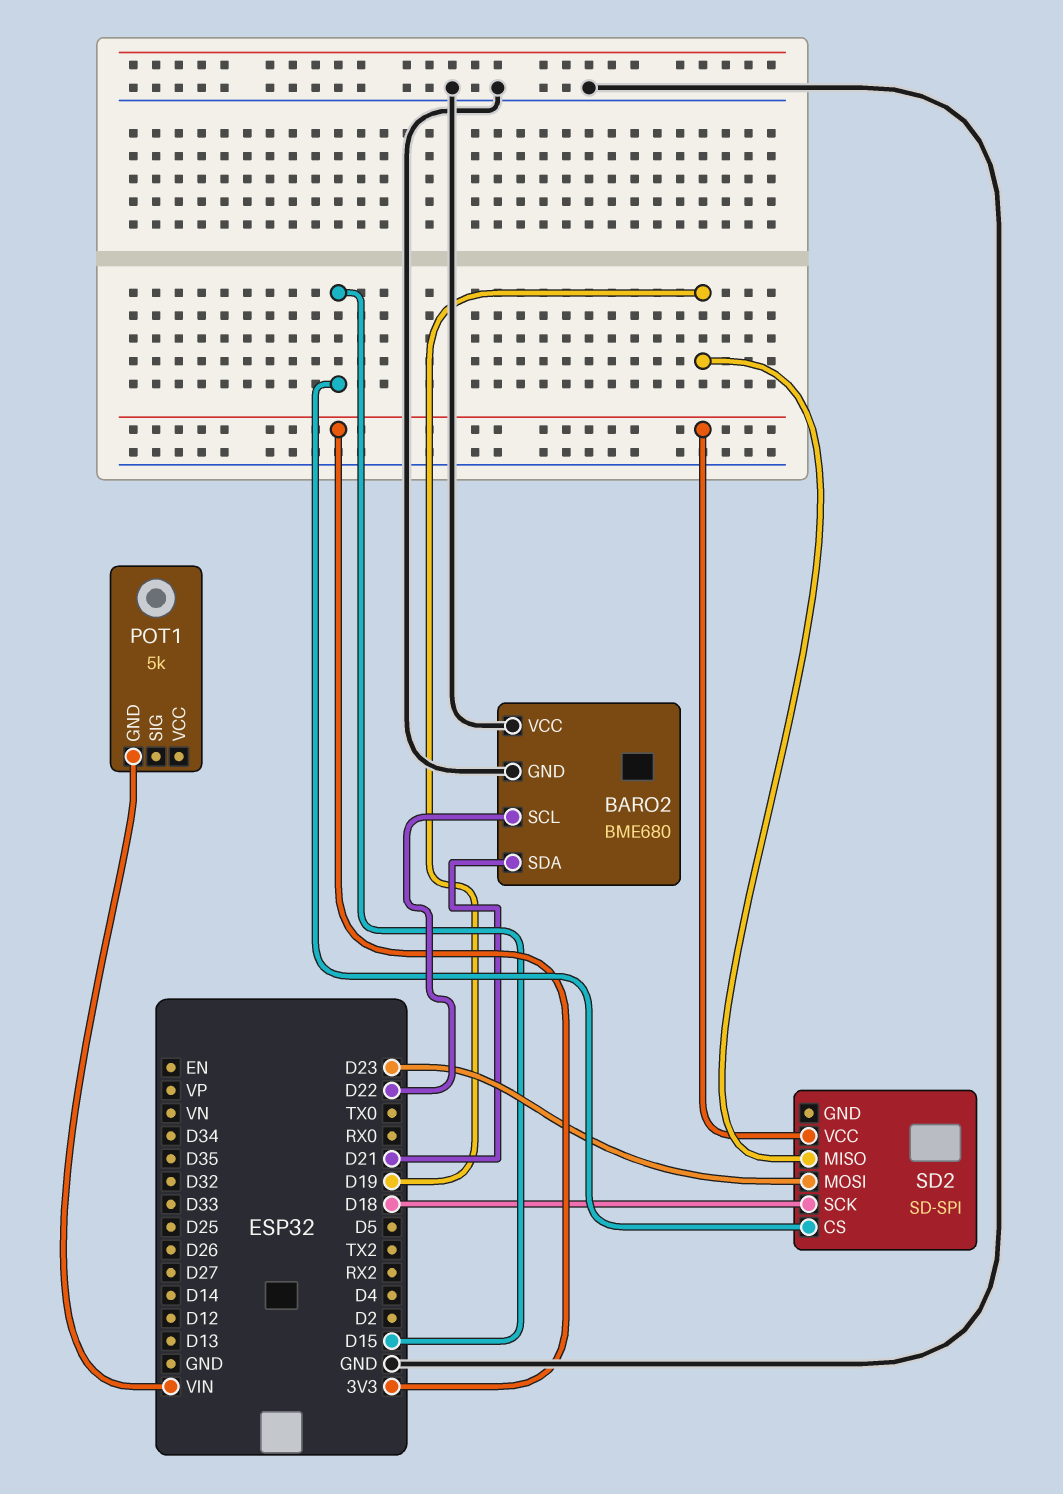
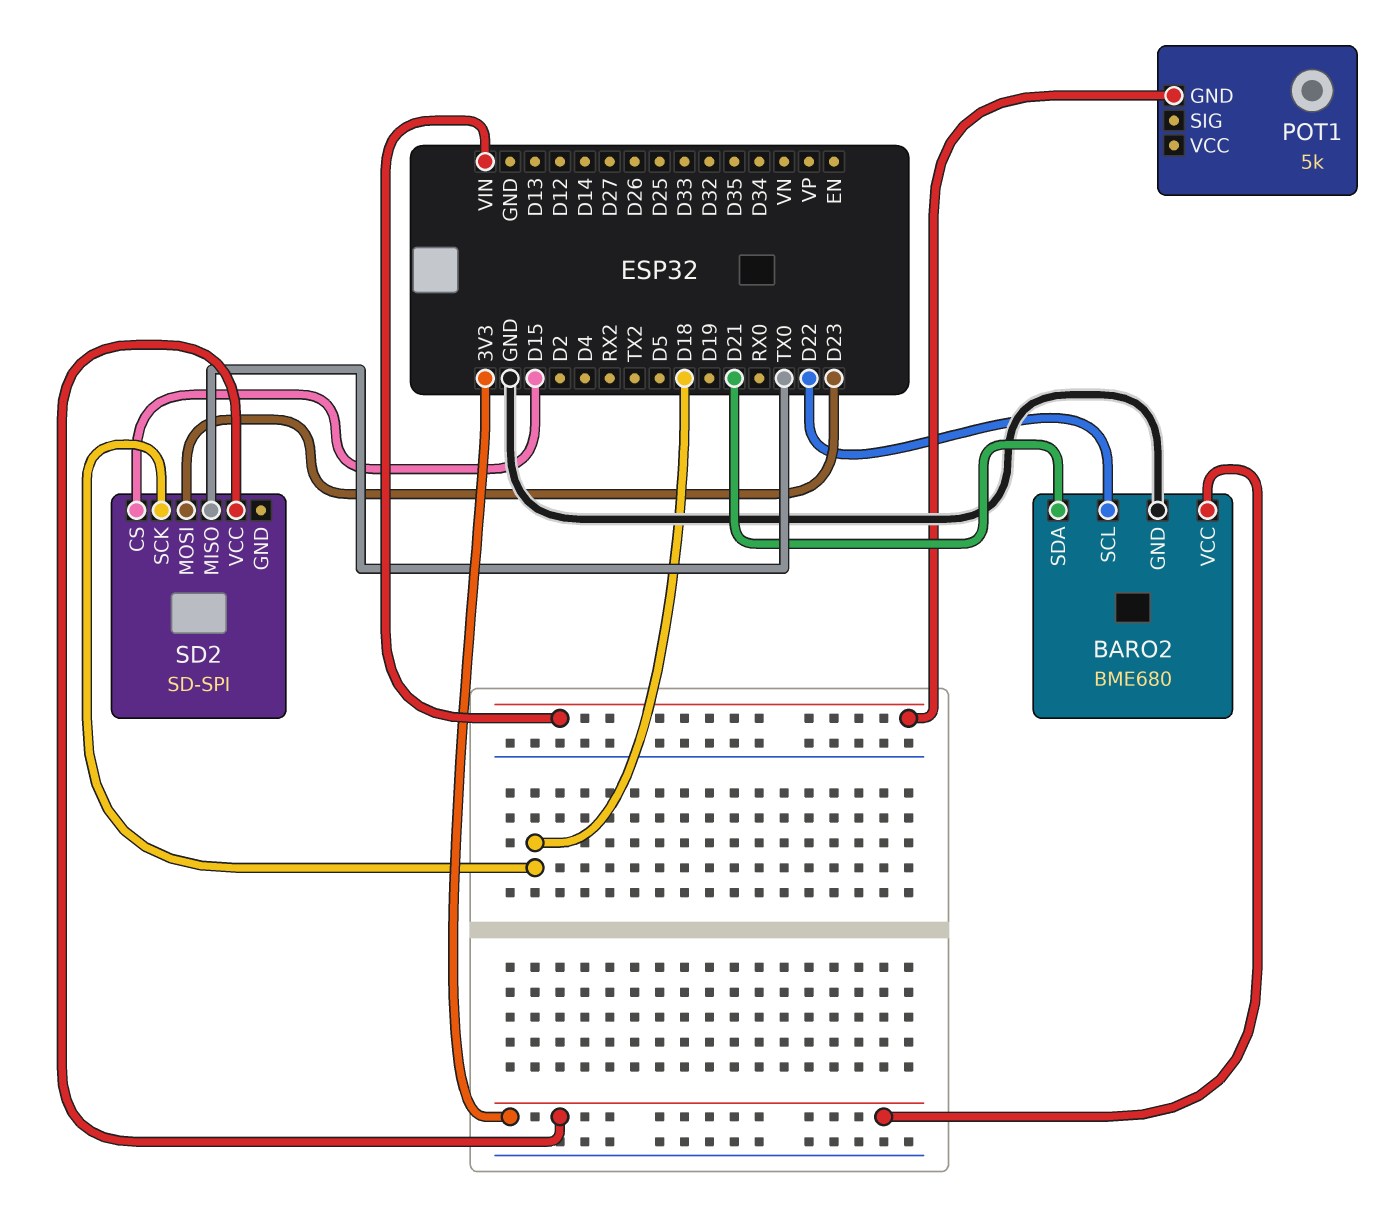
BARO2 pin VCC: GND -> 3V3
SD2 pin MISO: D19 -> TX0

